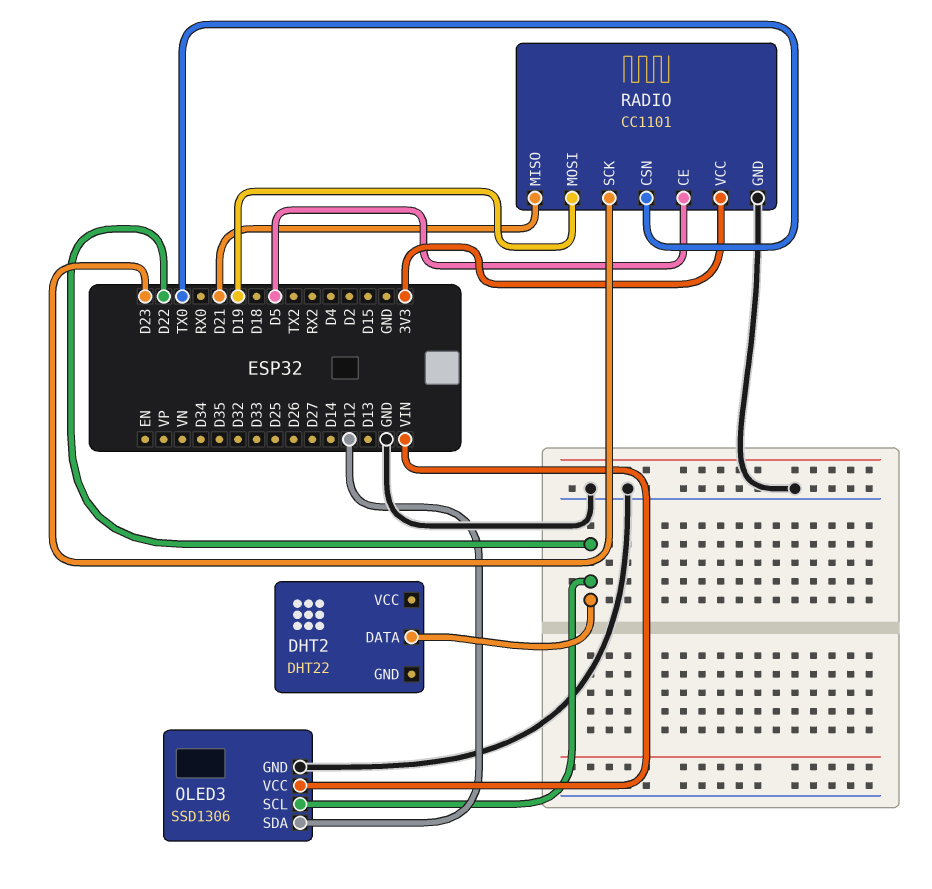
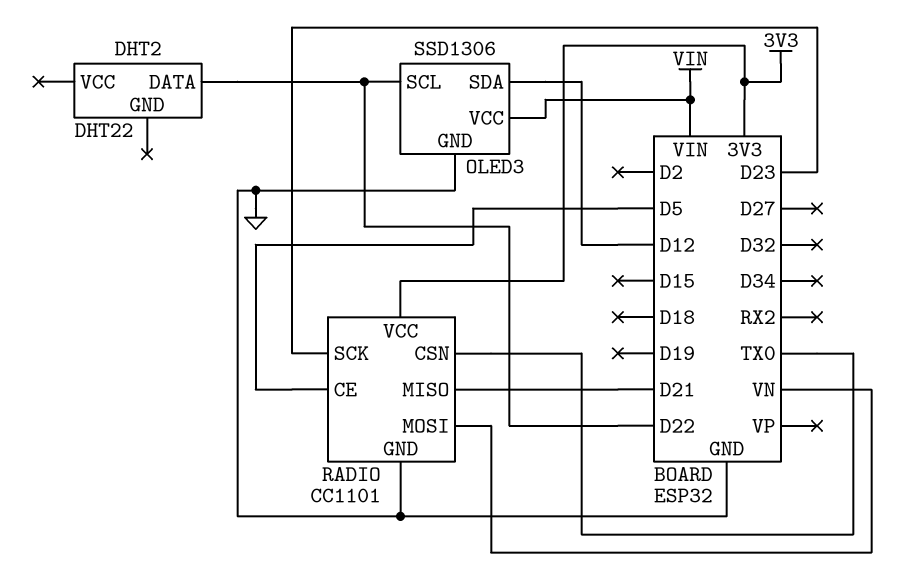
RADIO pin MOSI: D19 -> VN

